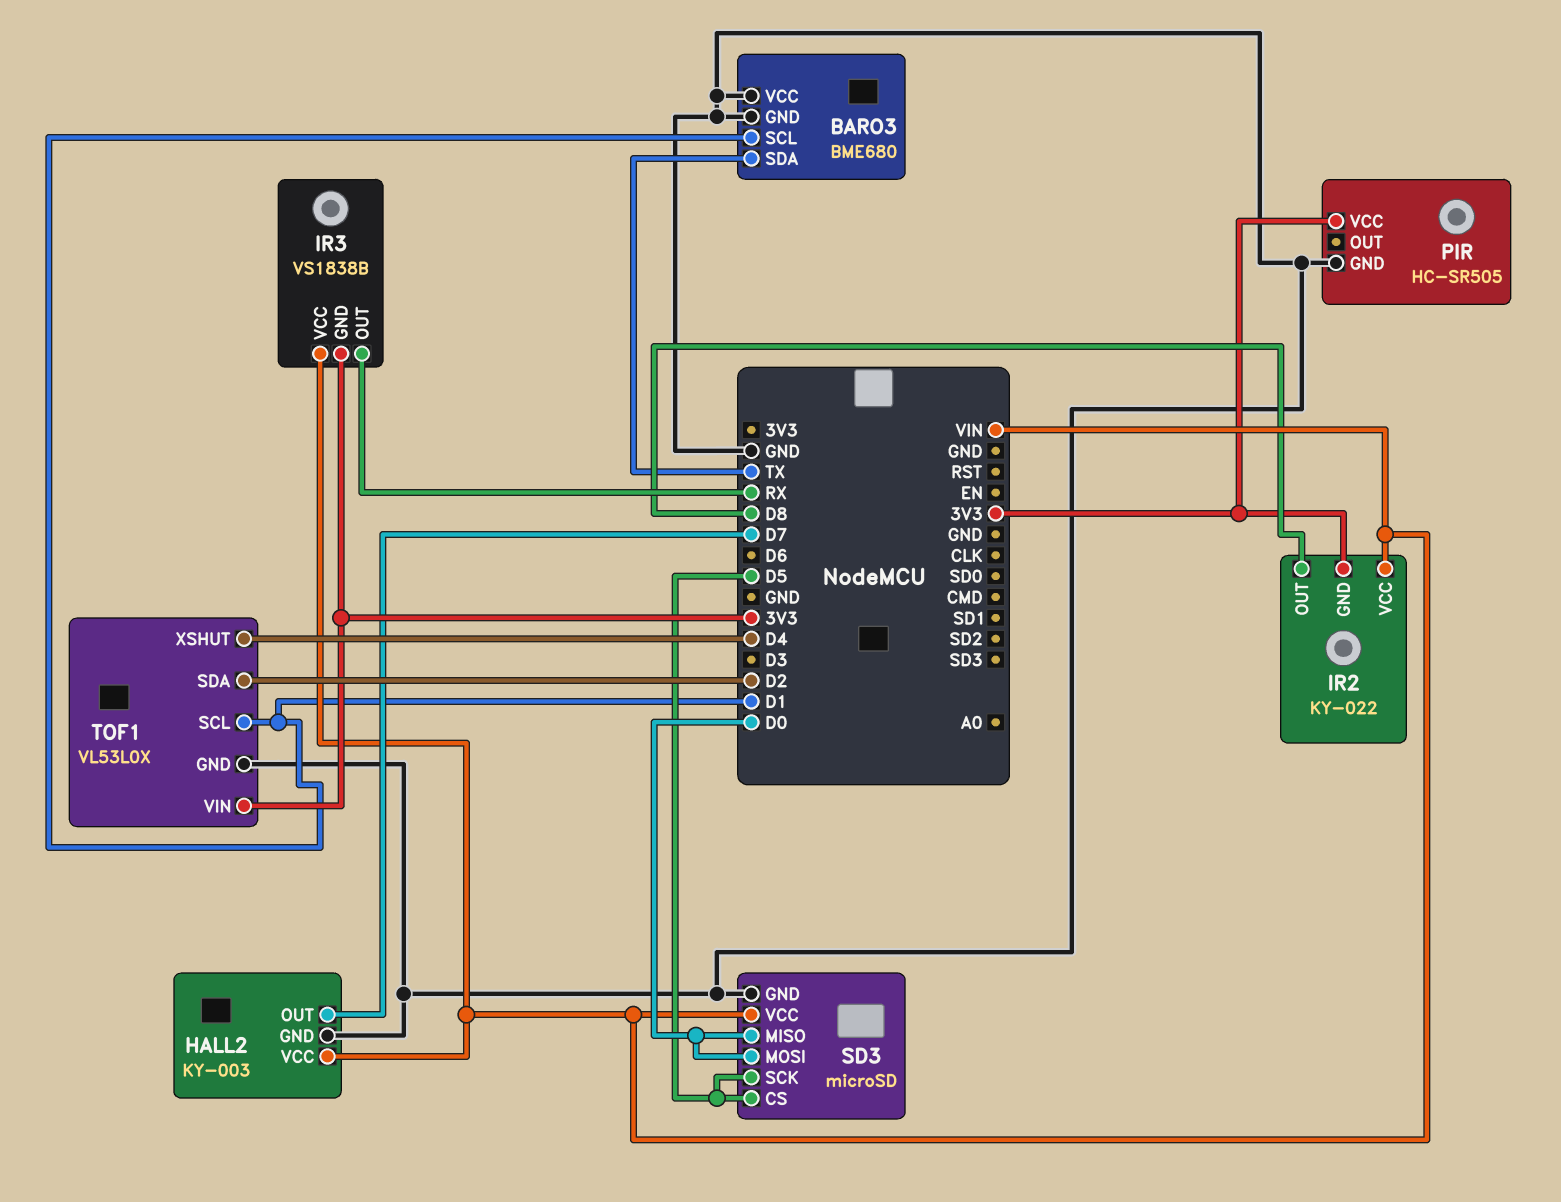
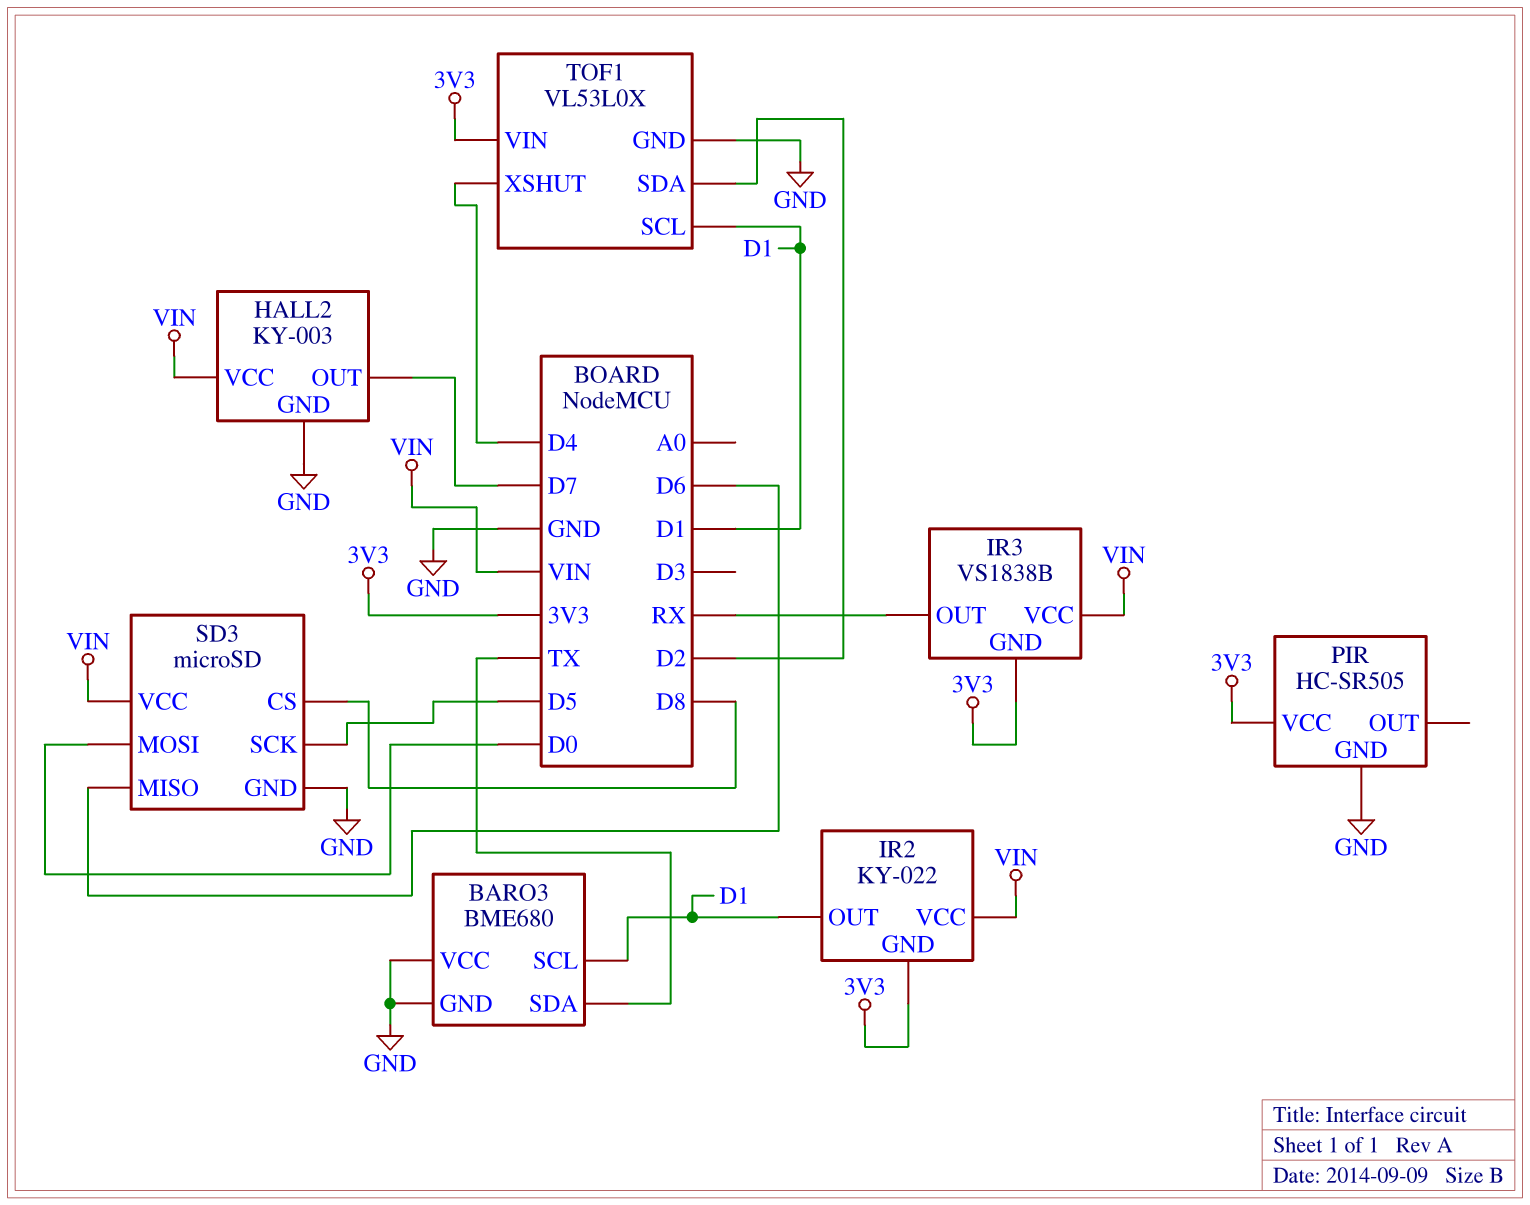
IR2 pin OUT: D8 -> D1
SD3 pin CS: D5 -> D8
SD3 pin MISO: D0 -> D6

